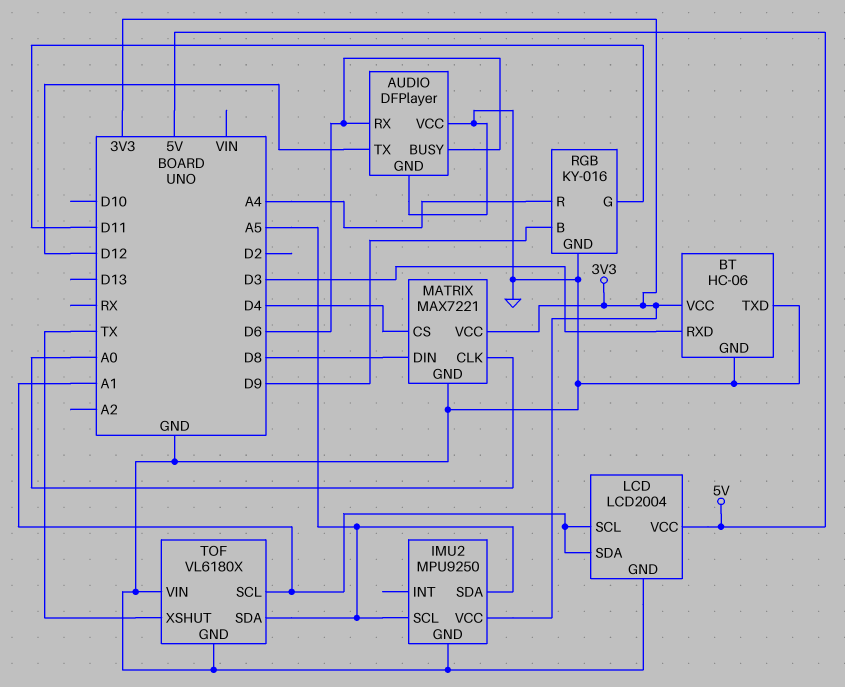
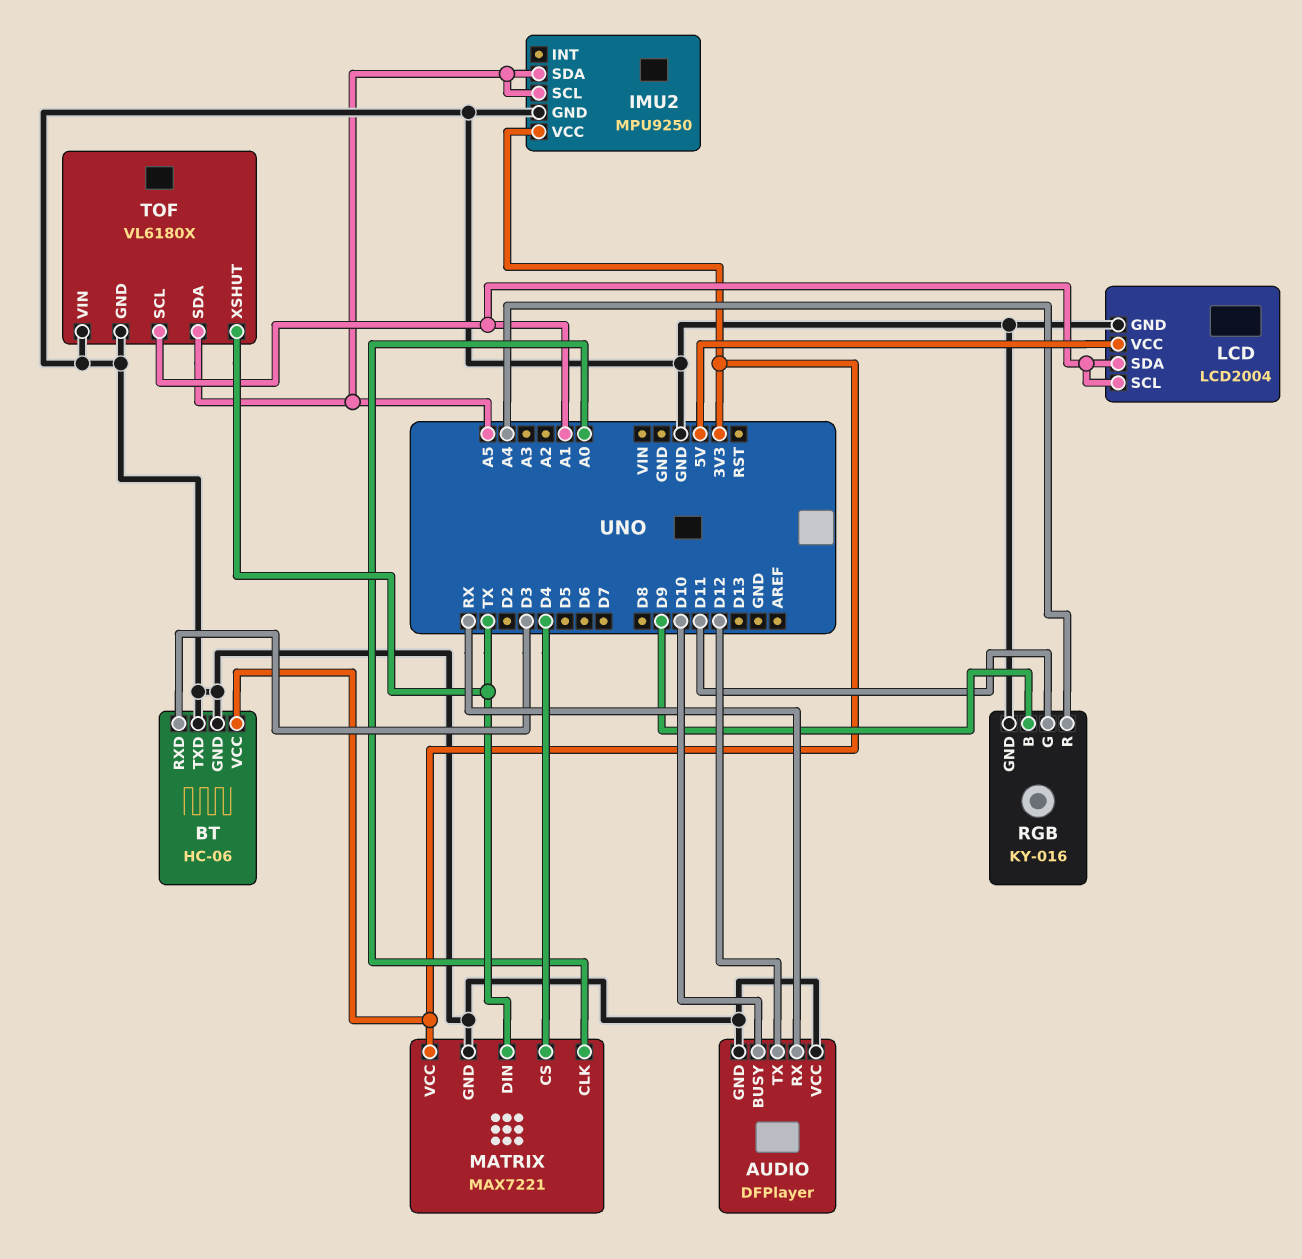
AUDIO pin BUSY: D6 -> D10
AUDIO pin RX: D6 -> RX
MATRIX pin DIN: D8 -> TX

